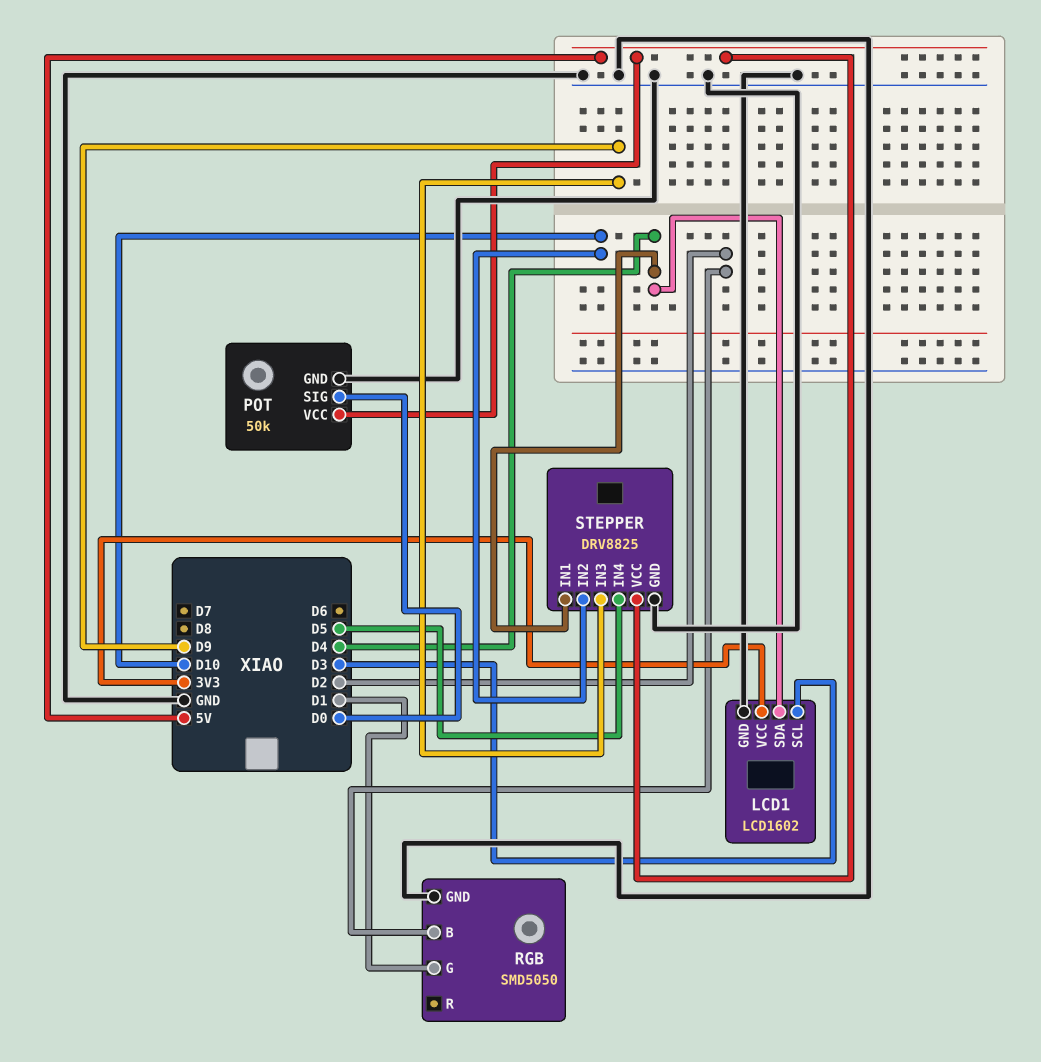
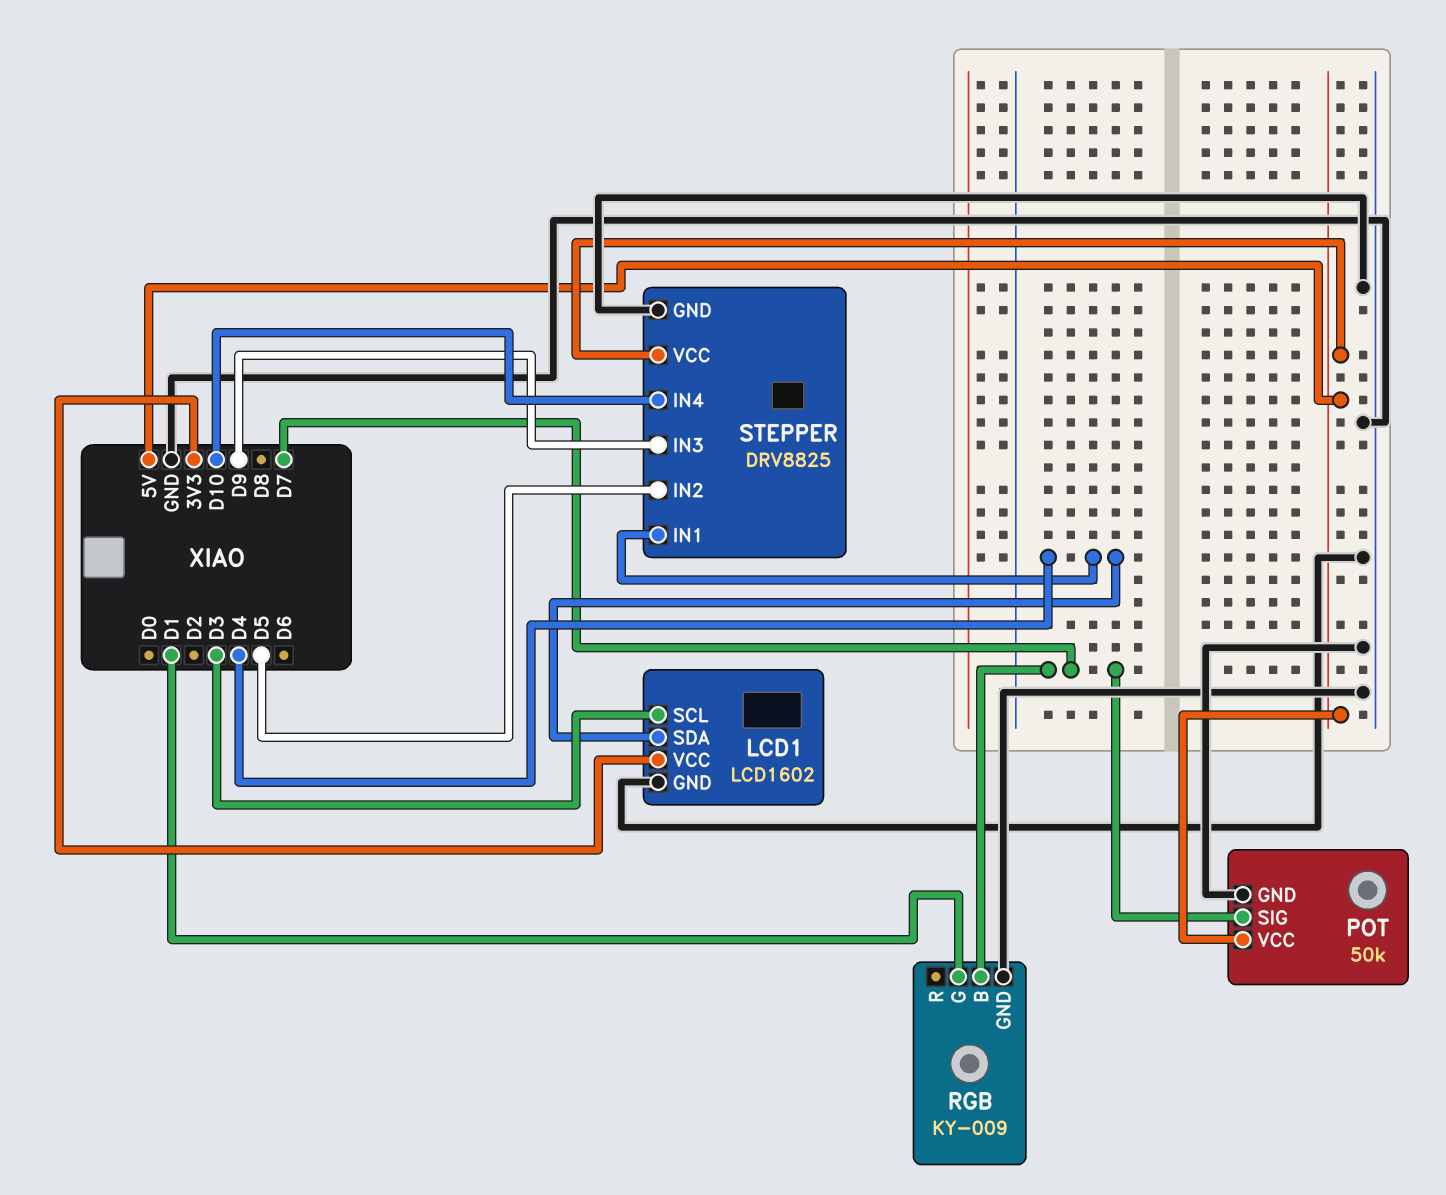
POT pin SIG: D0 -> D7
RGB: SMD5050 -> KY-009
RGB pin B: D2 -> D7
STEPPER pin IN2: D10 -> D5
STEPPER pin IN4: D5 -> D10

